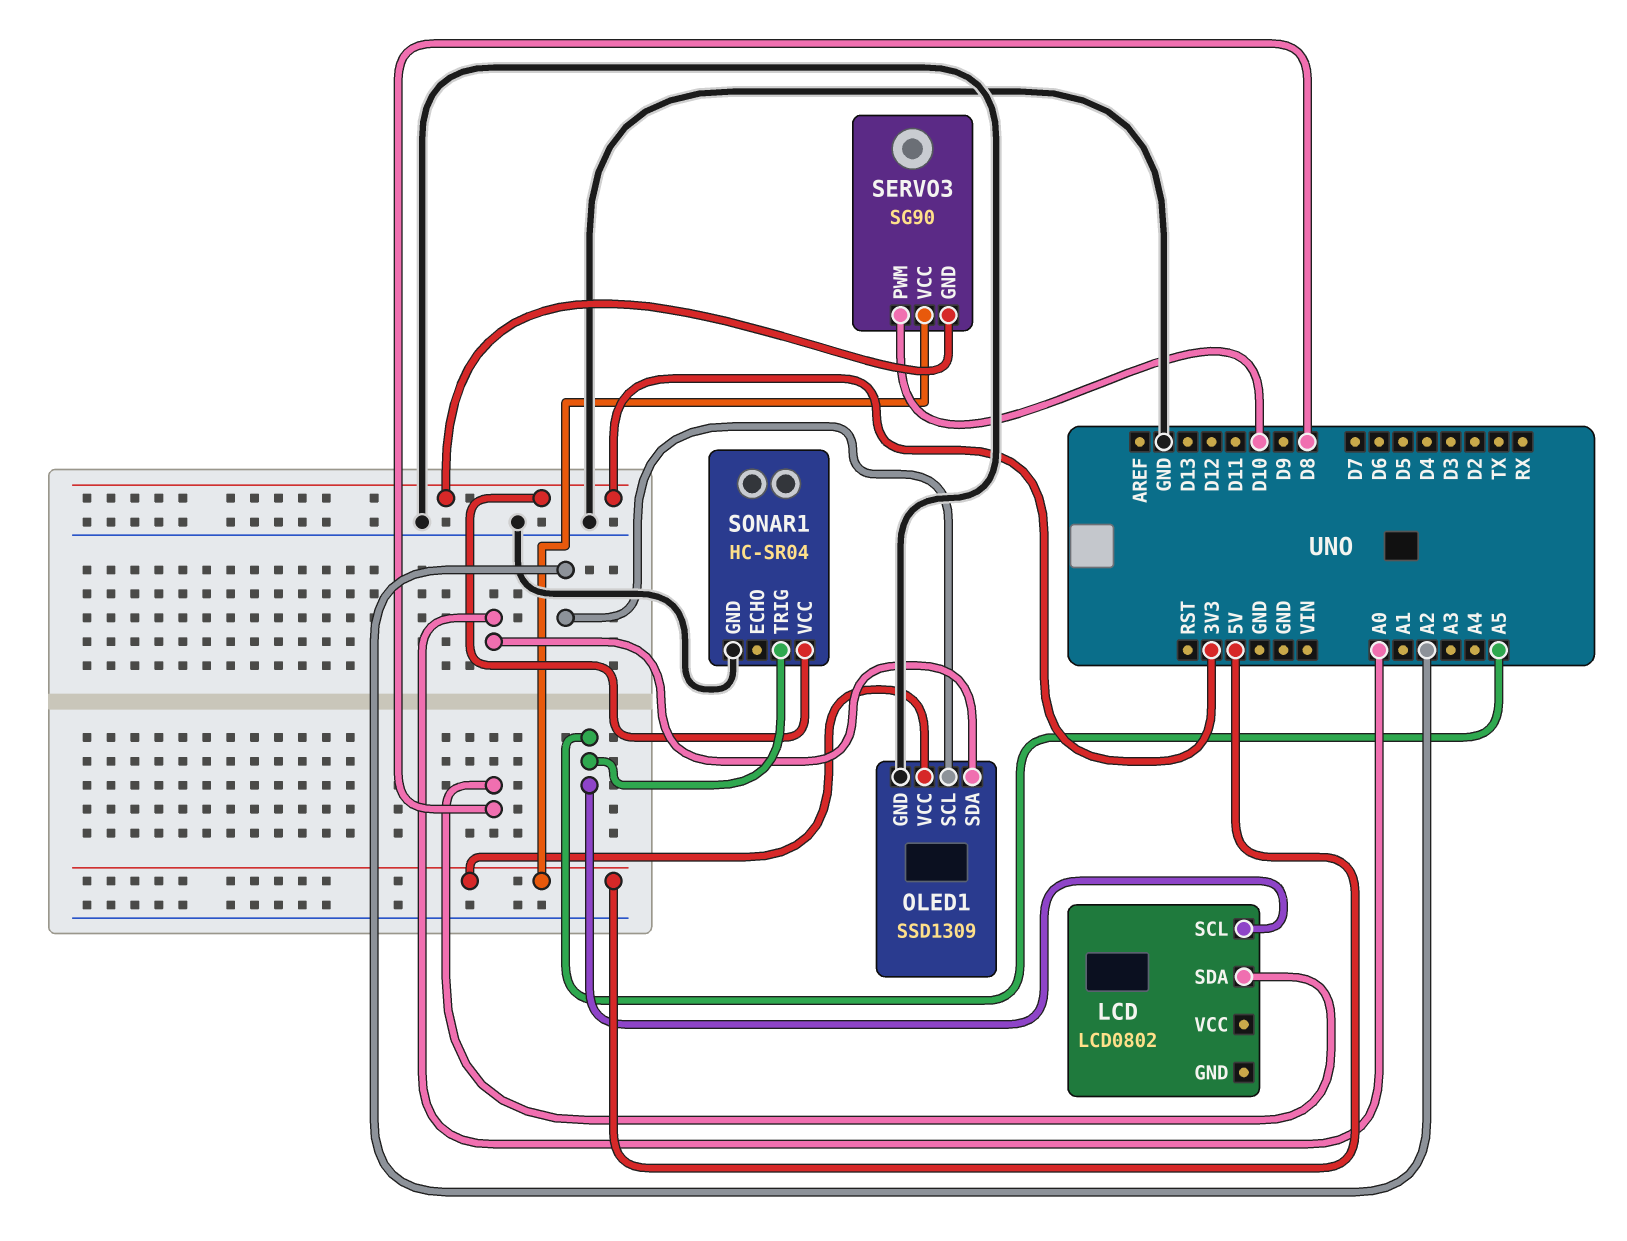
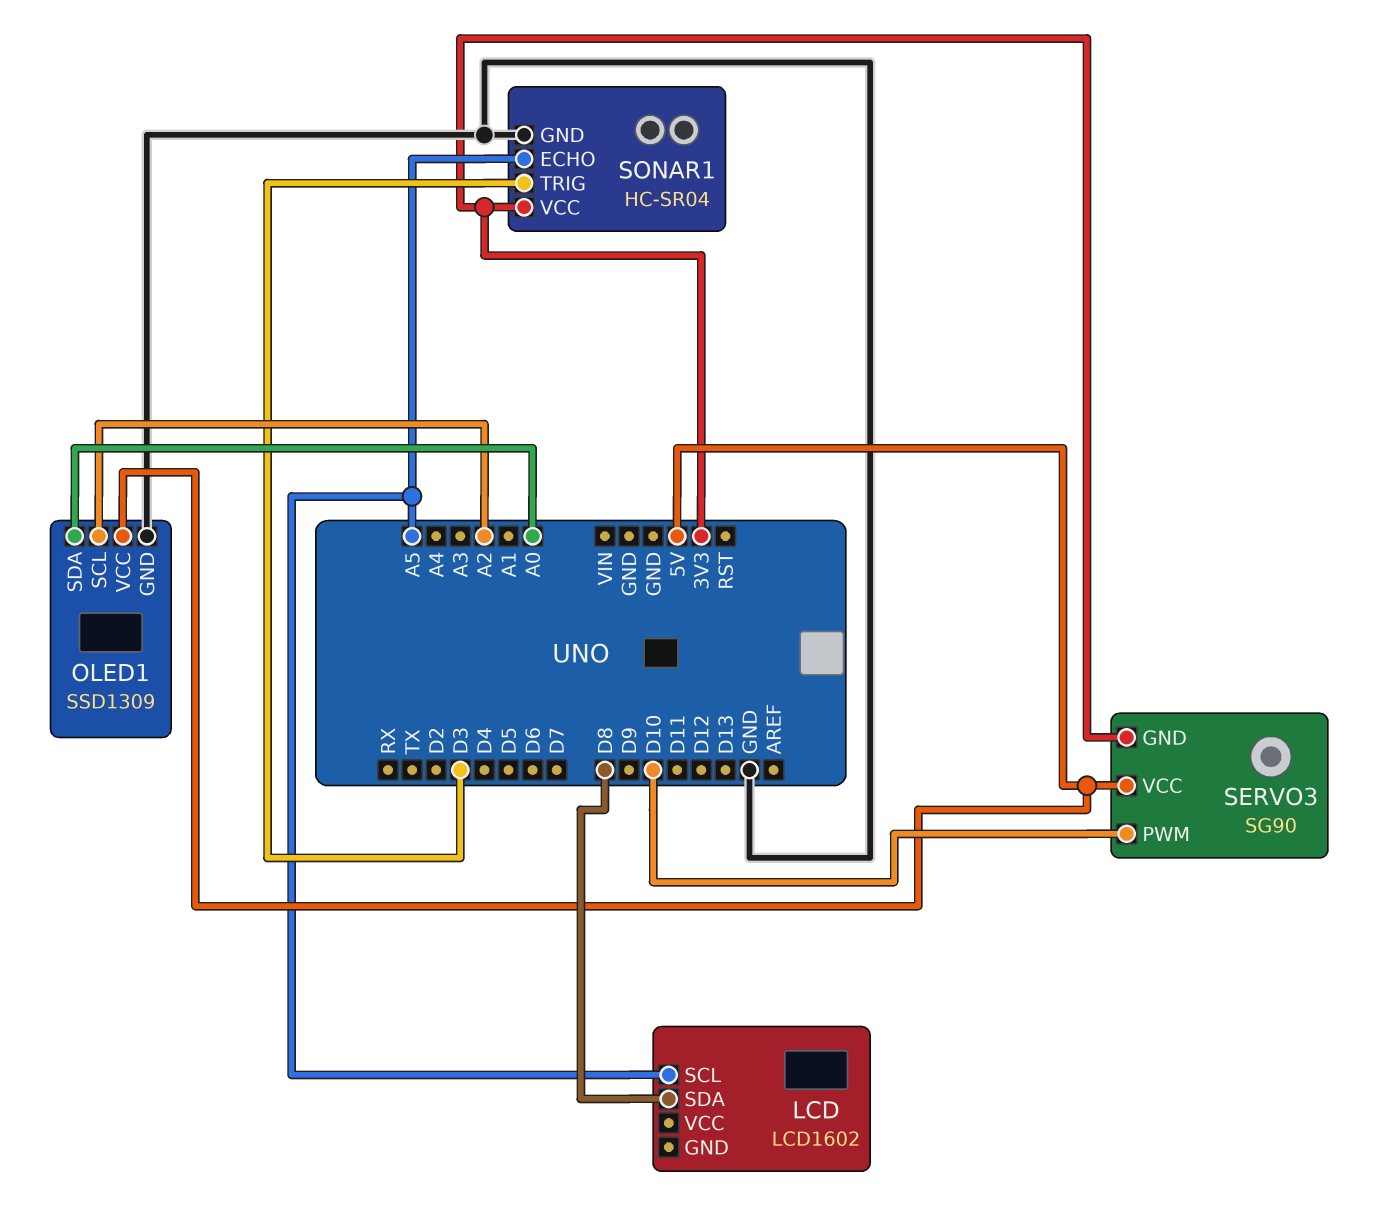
LCD: LCD0802 -> LCD1602
SONAR1 pin ECHO: none -> A5
SONAR1 pin TRIG: A5 -> D3

